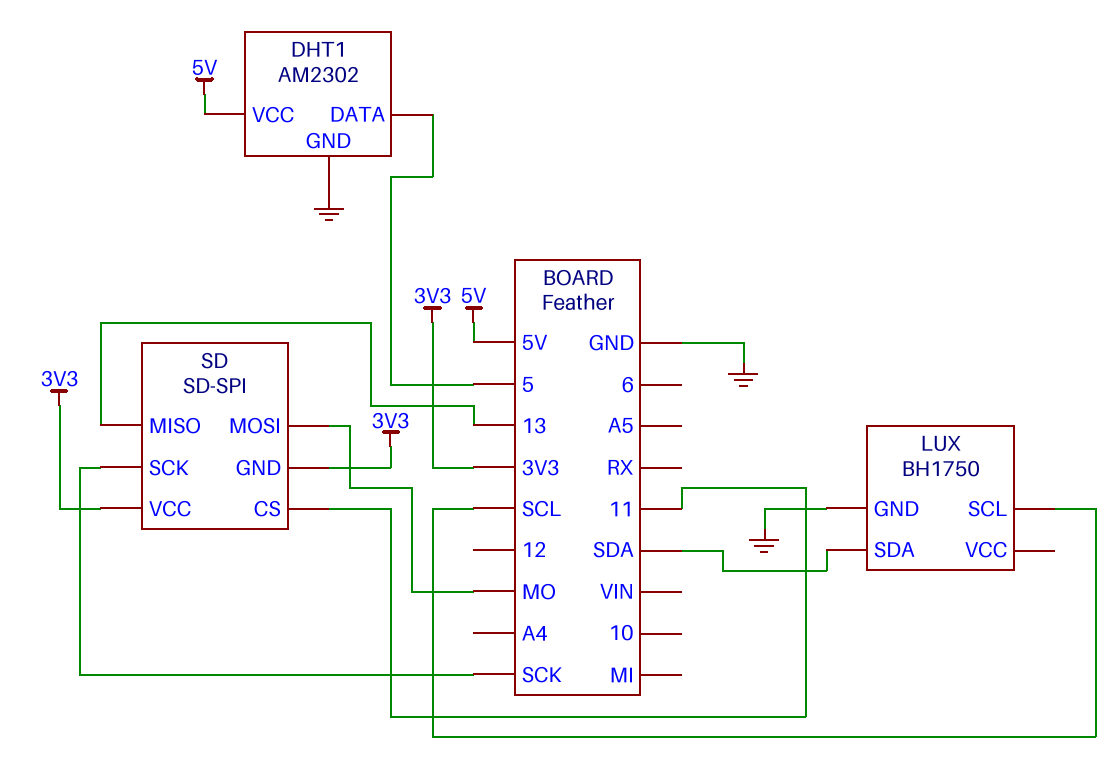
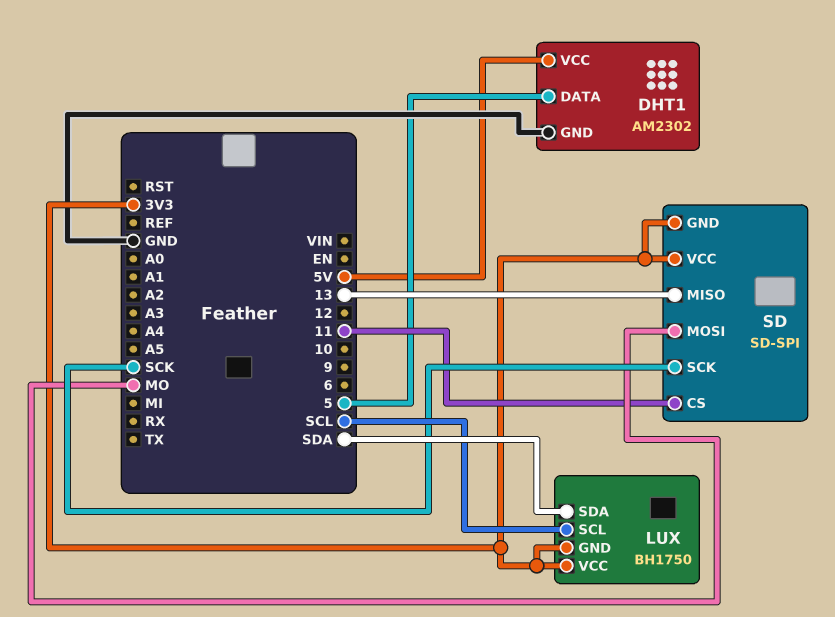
LUX pin GND: GND -> 3V3
LUX pin VCC: none -> 3V3

